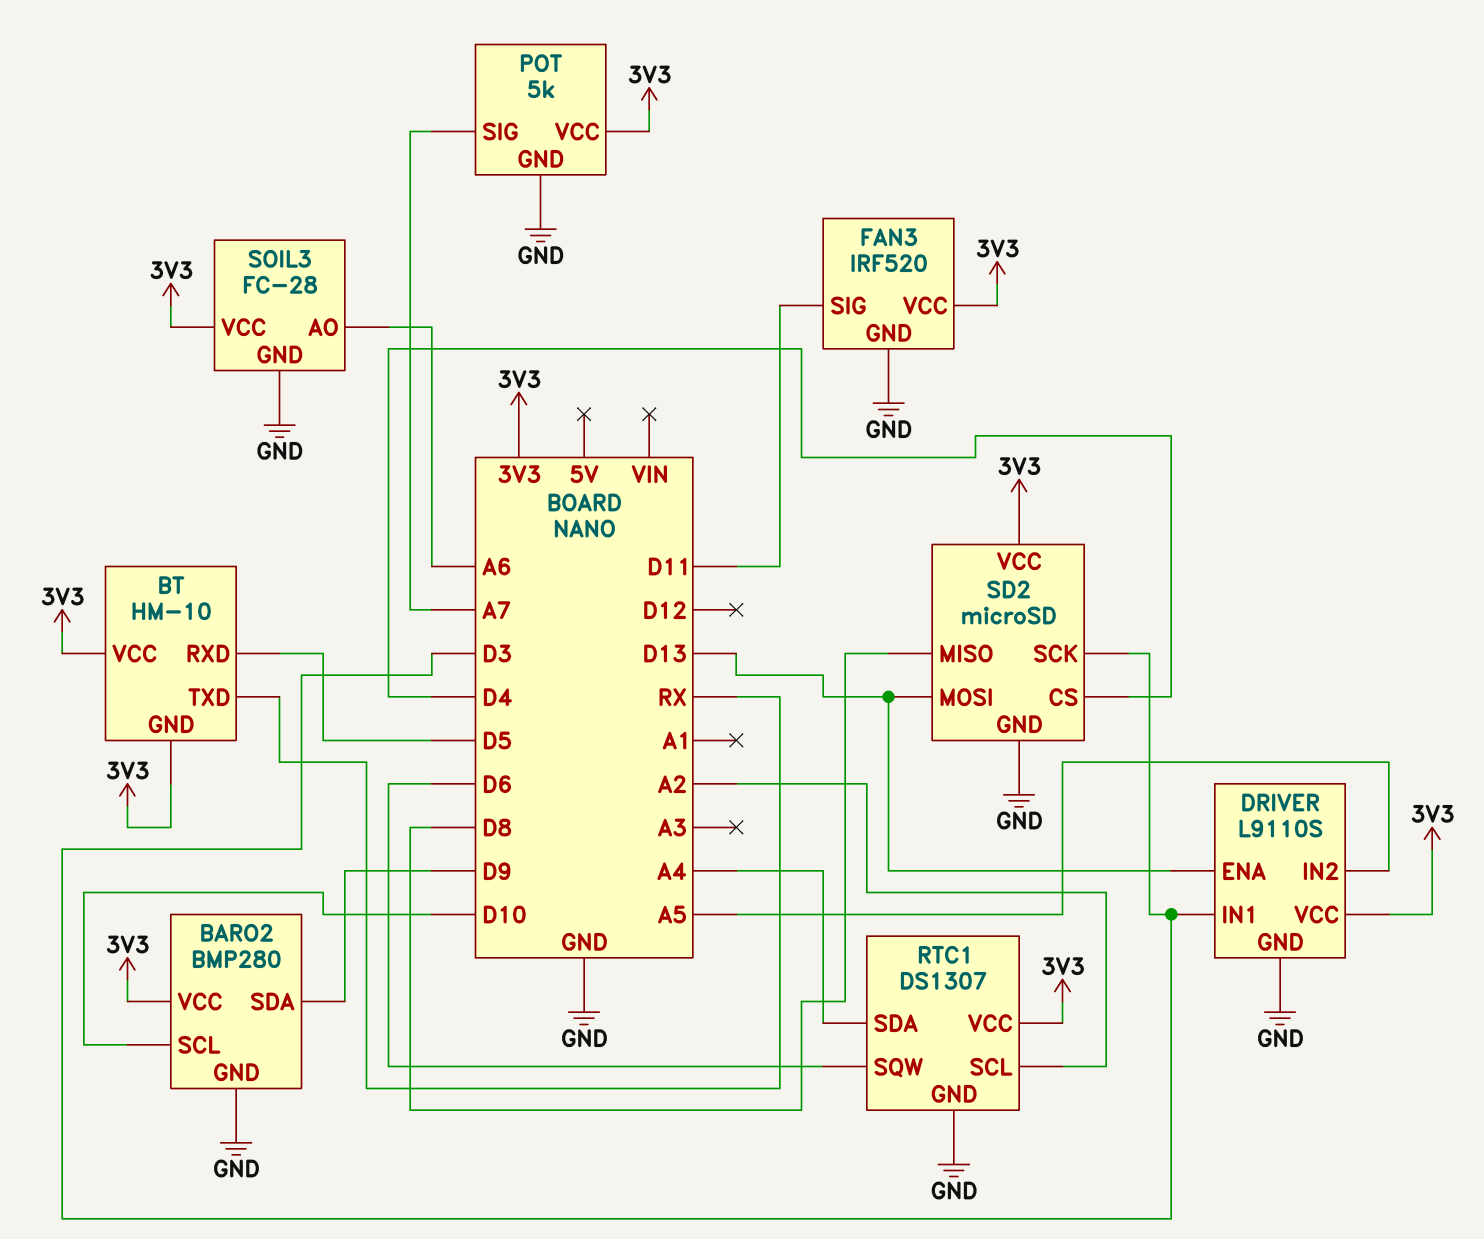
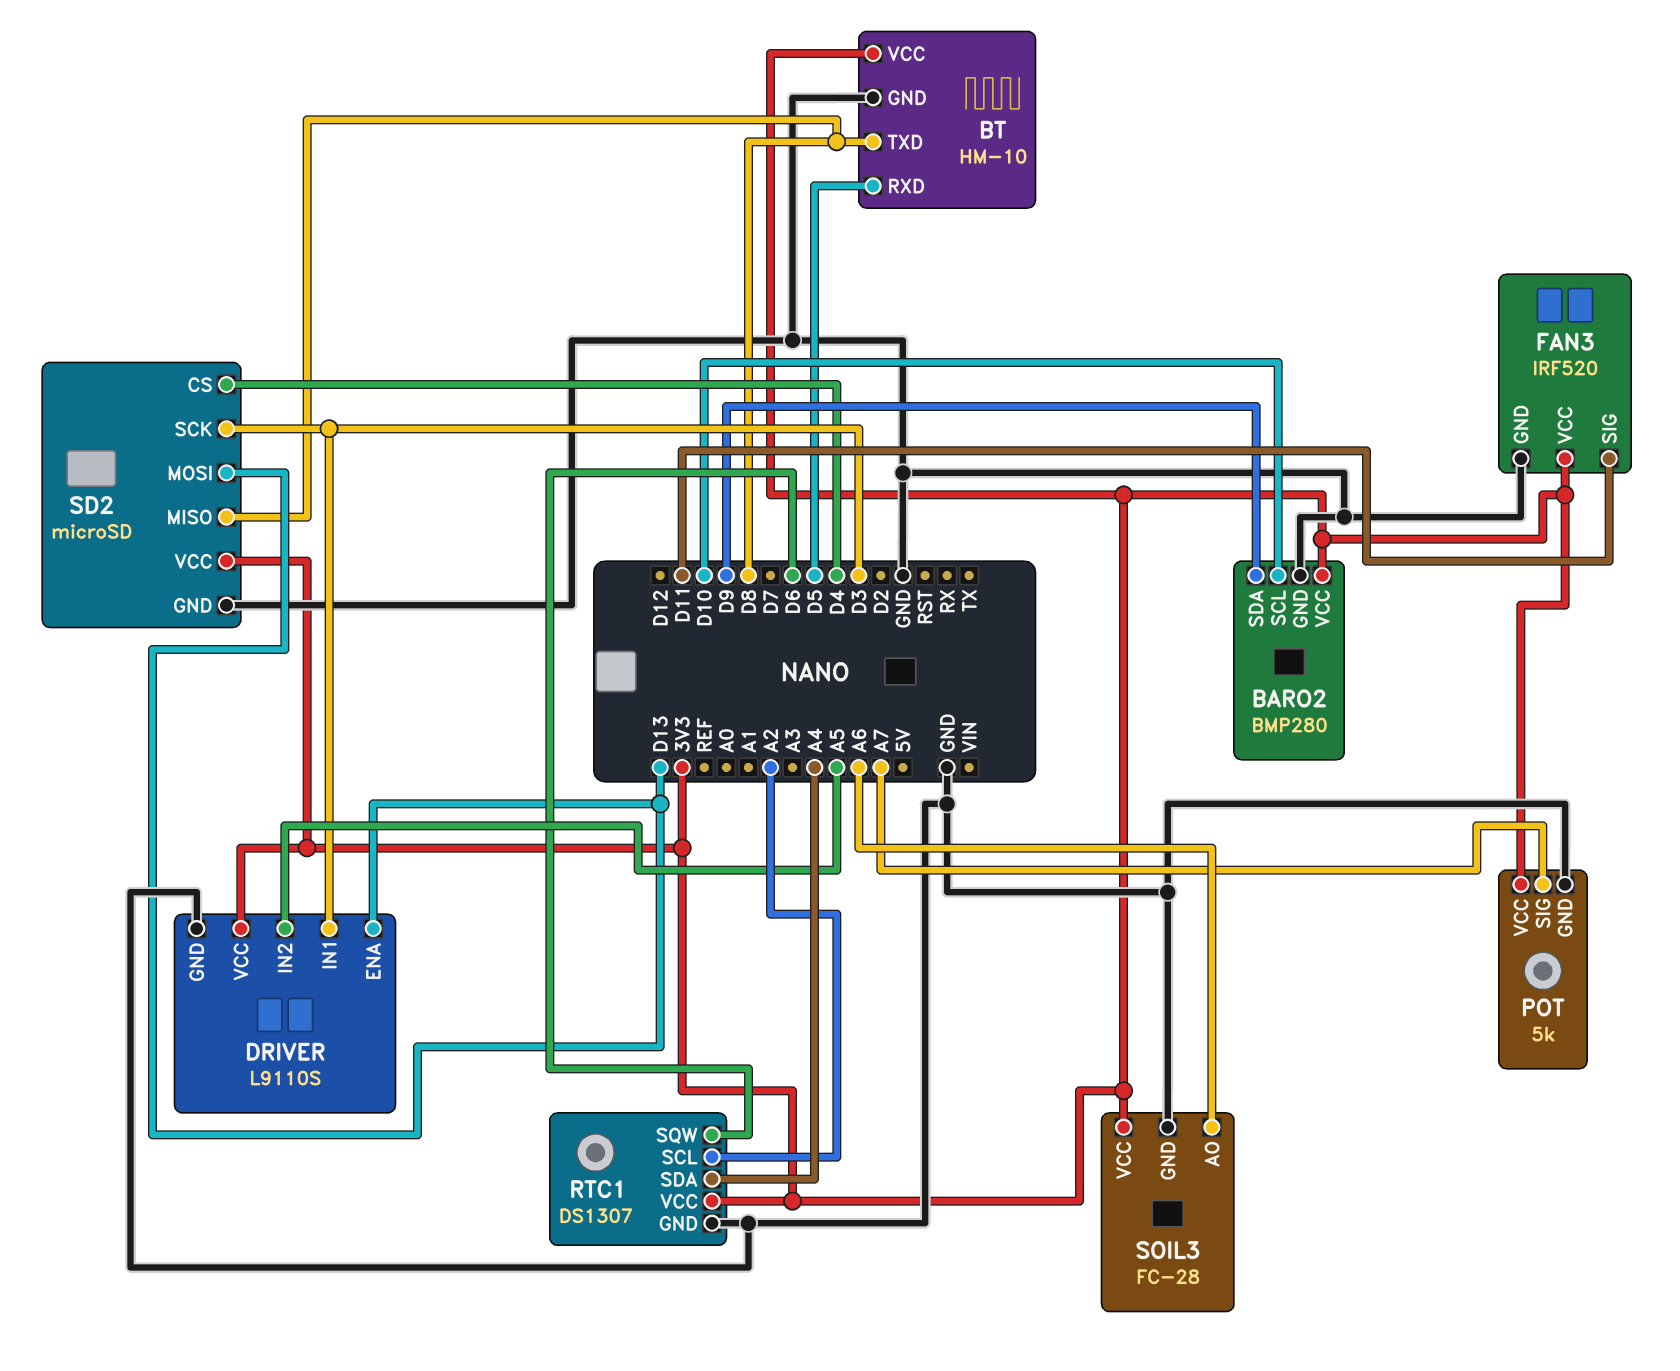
BT pin GND: 3V3 -> GND
BT pin TXD: RX -> D8

